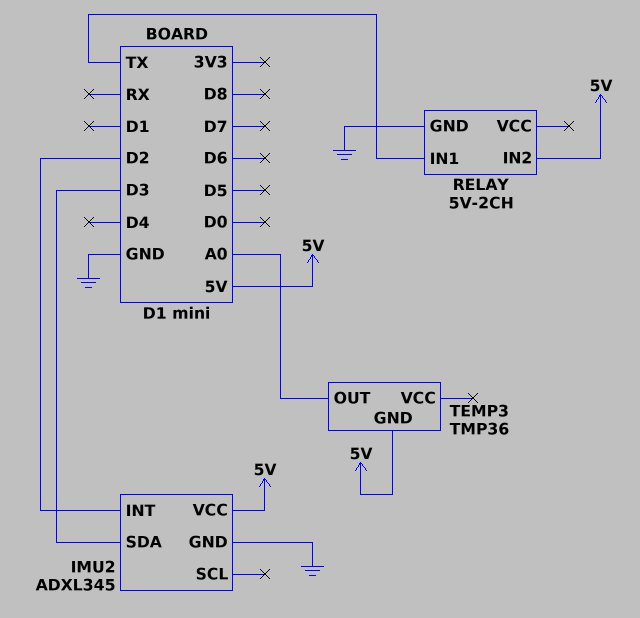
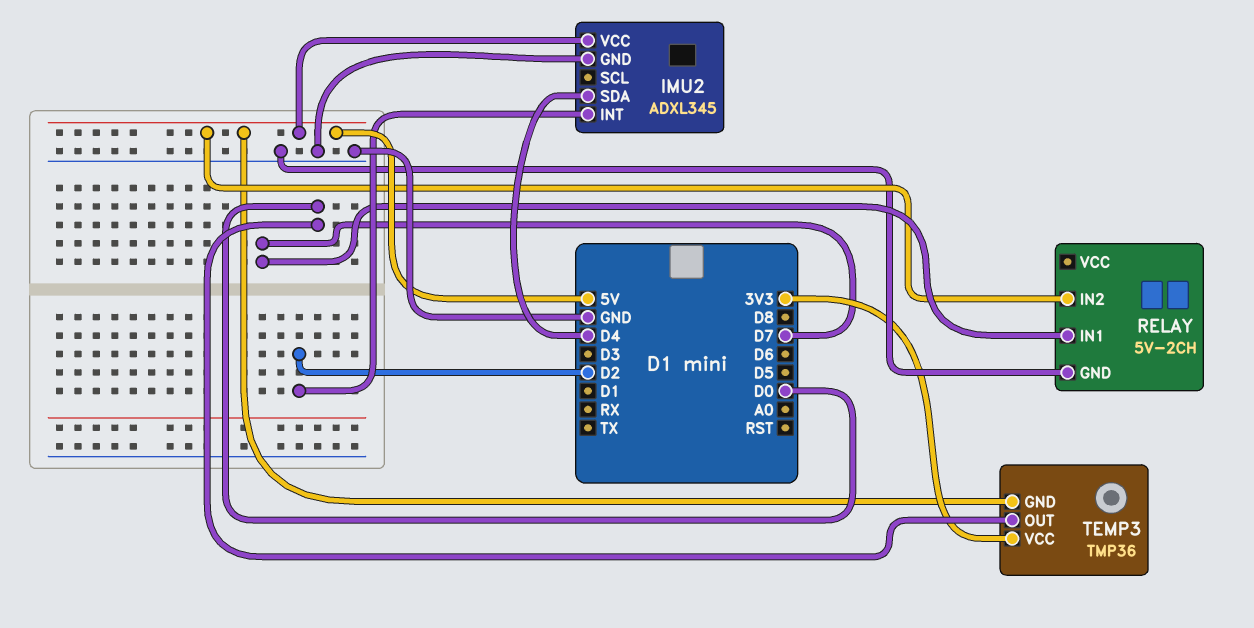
IMU2 pin SDA: D3 -> D4
RELAY pin IN1: TX -> D7
TEMP3 pin OUT: A0 -> D0
TEMP3 pin VCC: none -> 3V3

